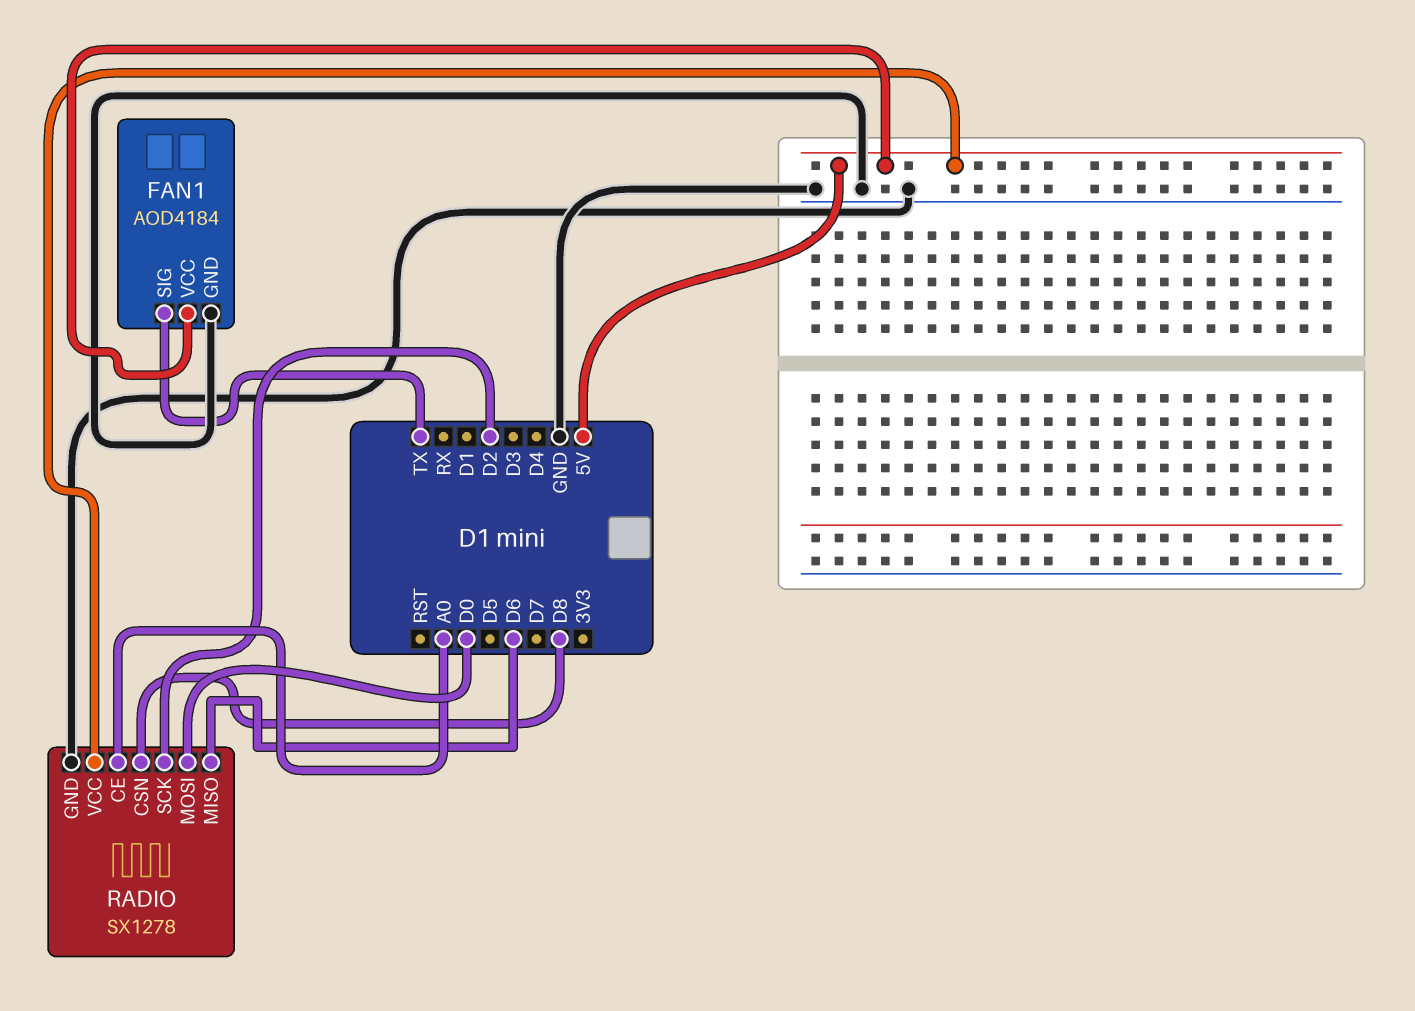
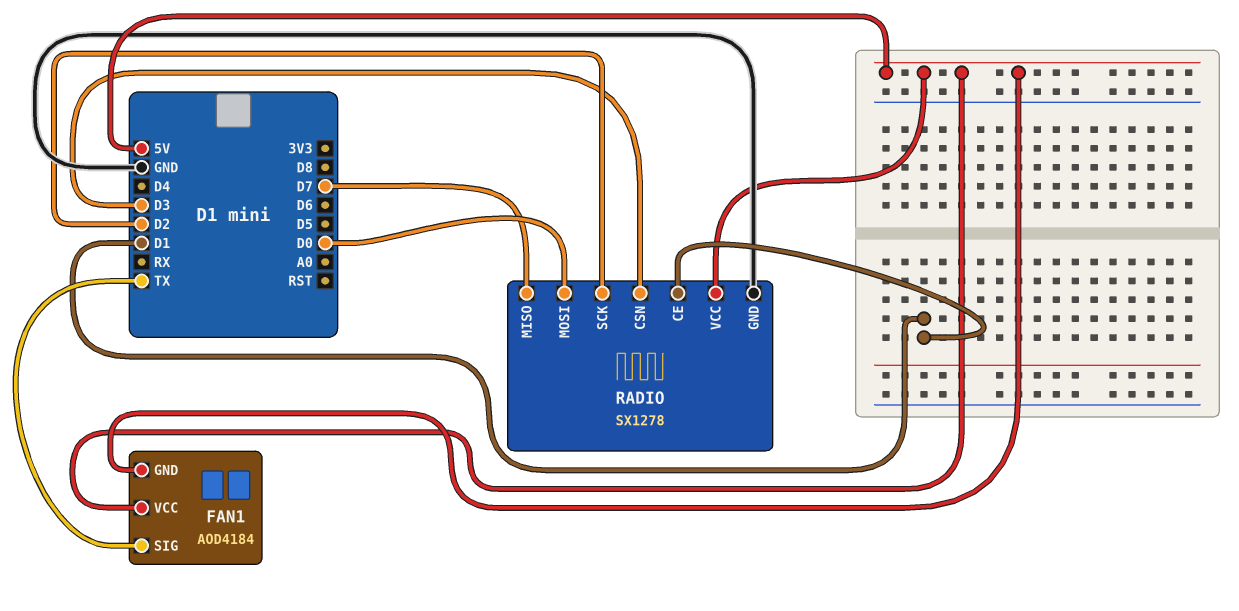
FAN1 pin GND: GND -> 5V
RADIO pin CE: A0 -> D1
RADIO pin CSN: D8 -> D3
RADIO pin MISO: D6 -> D7

